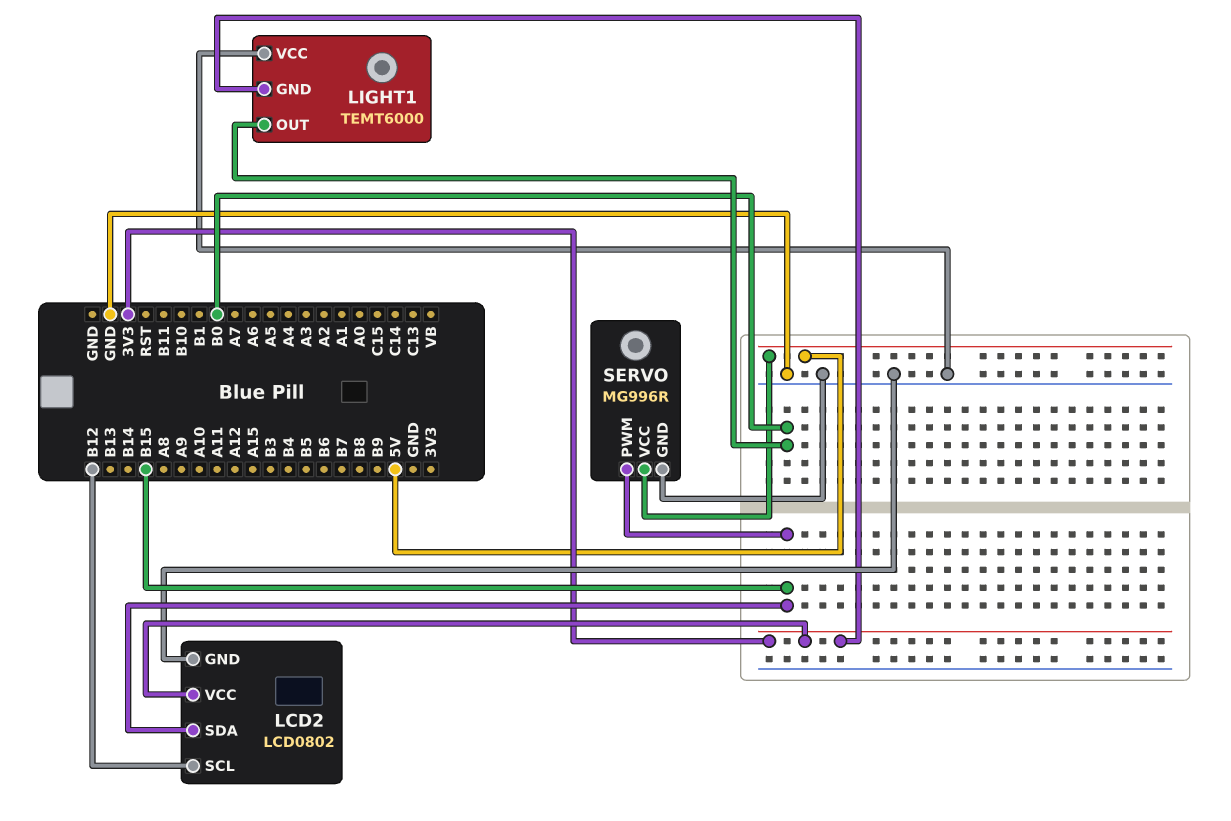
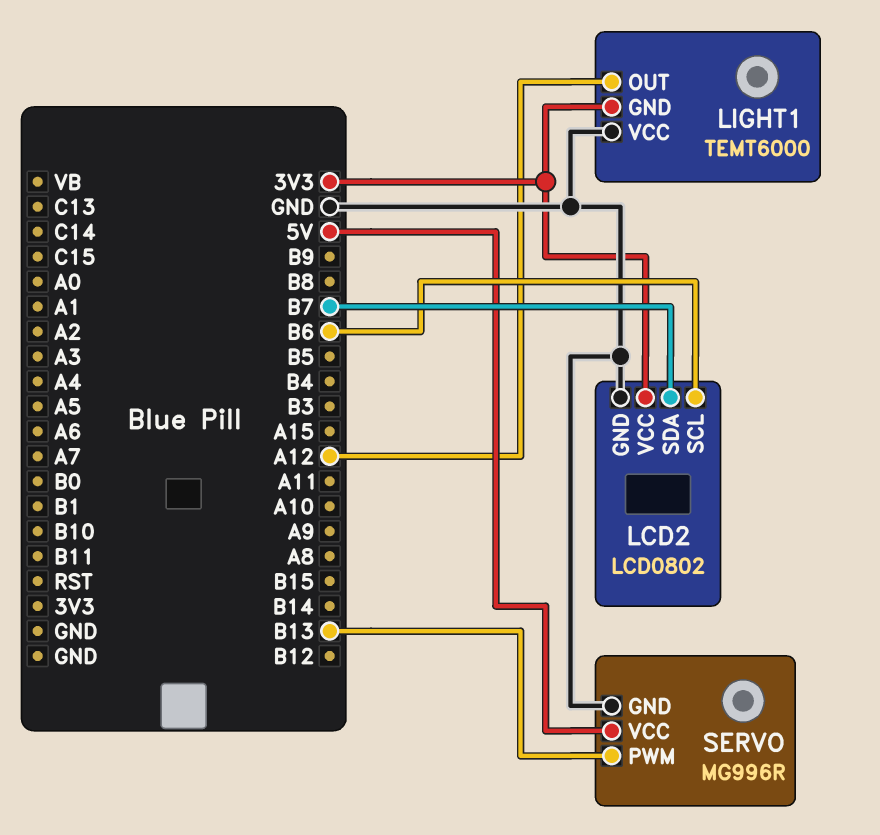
LCD2 pin SCL: B12 -> B6
LCD2 pin SDA: B15 -> B7
LIGHT1 pin OUT: B0 -> A12
SERVO pin PWM: B15 -> B13

